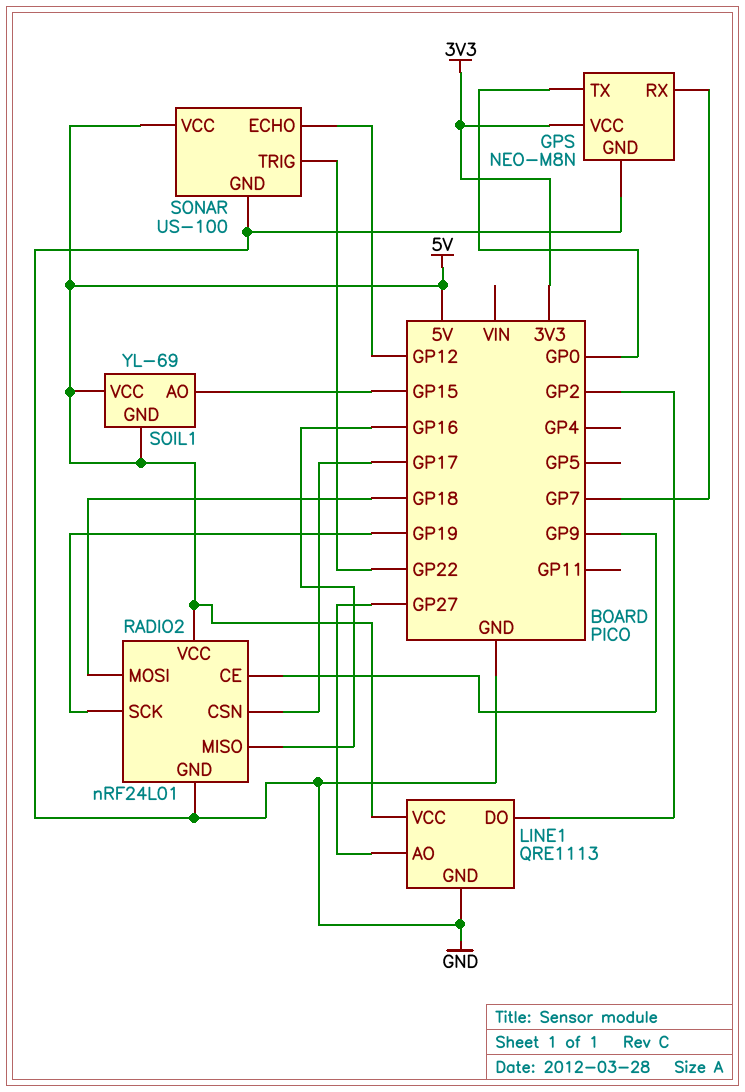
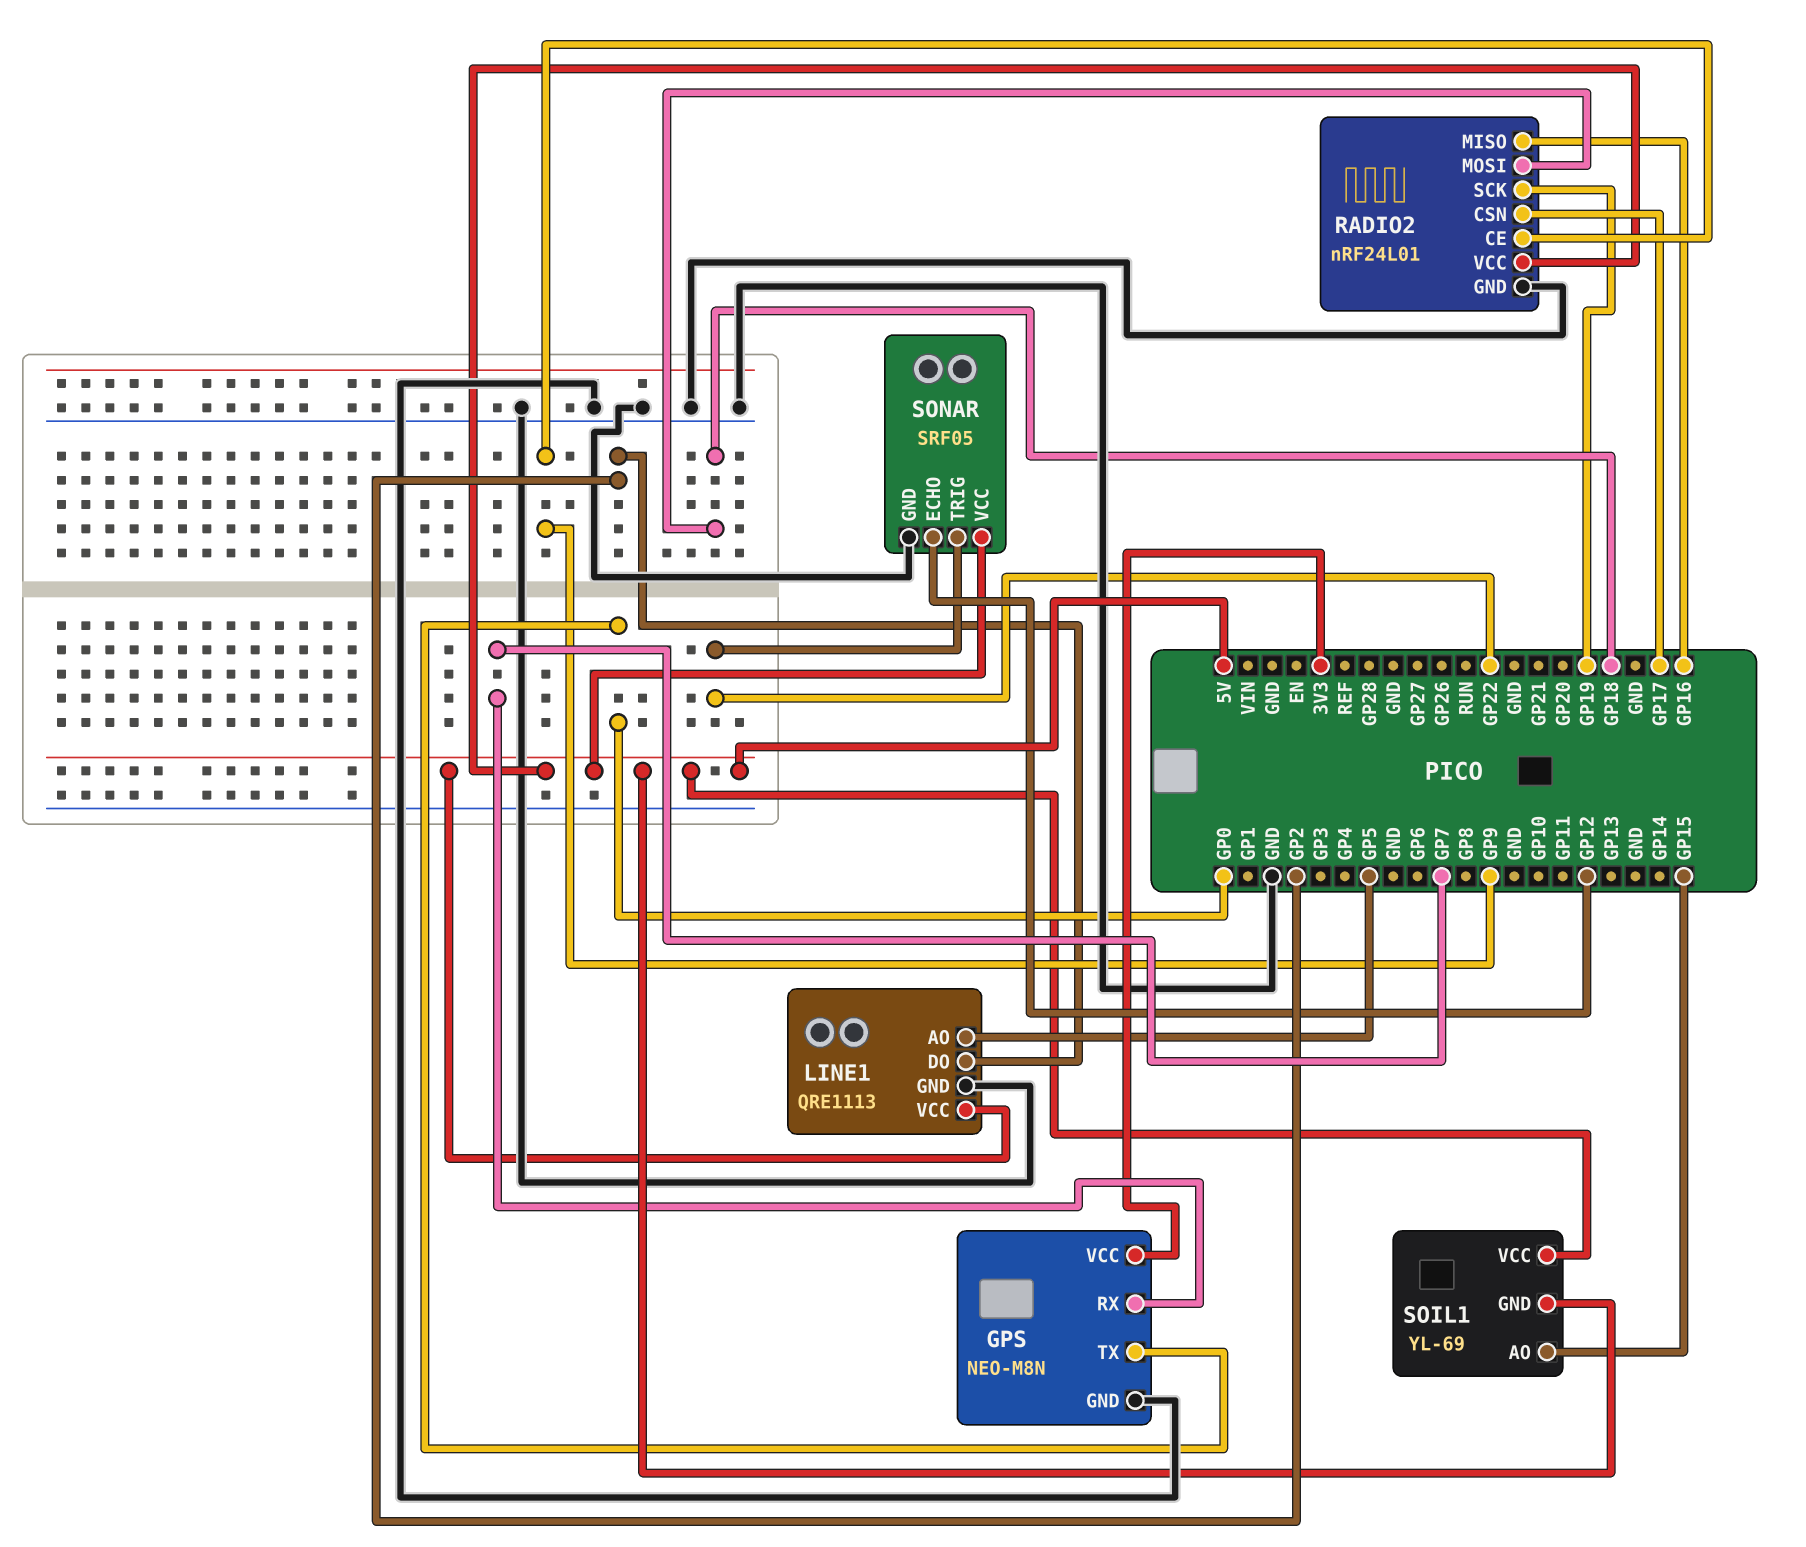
LINE1 pin AO: GP27 -> GP5
SONAR: US-100 -> SRF05

